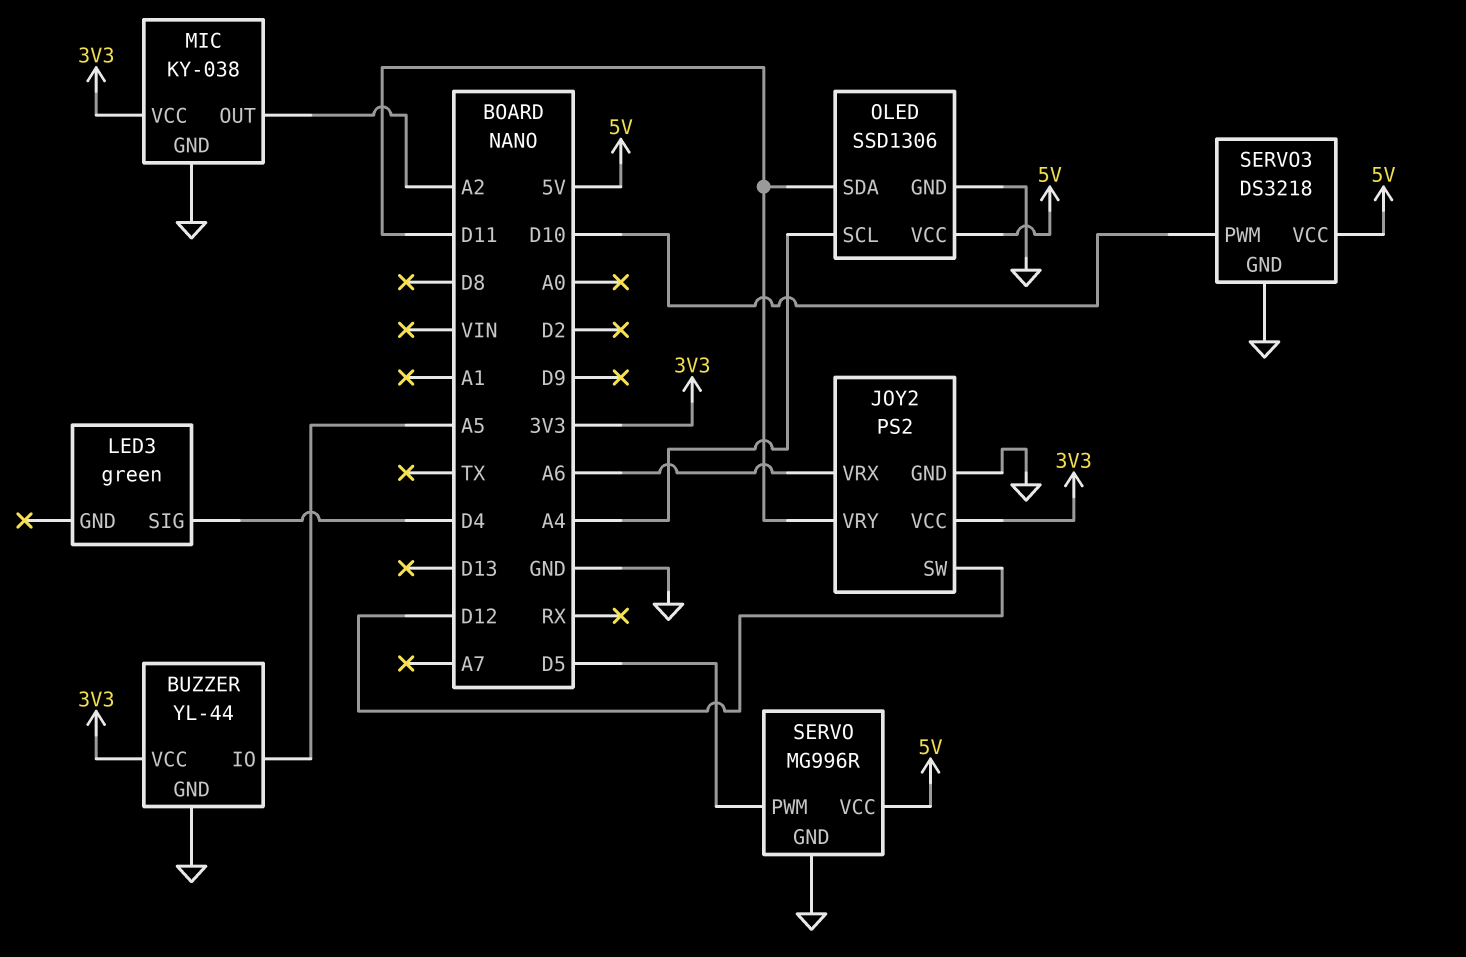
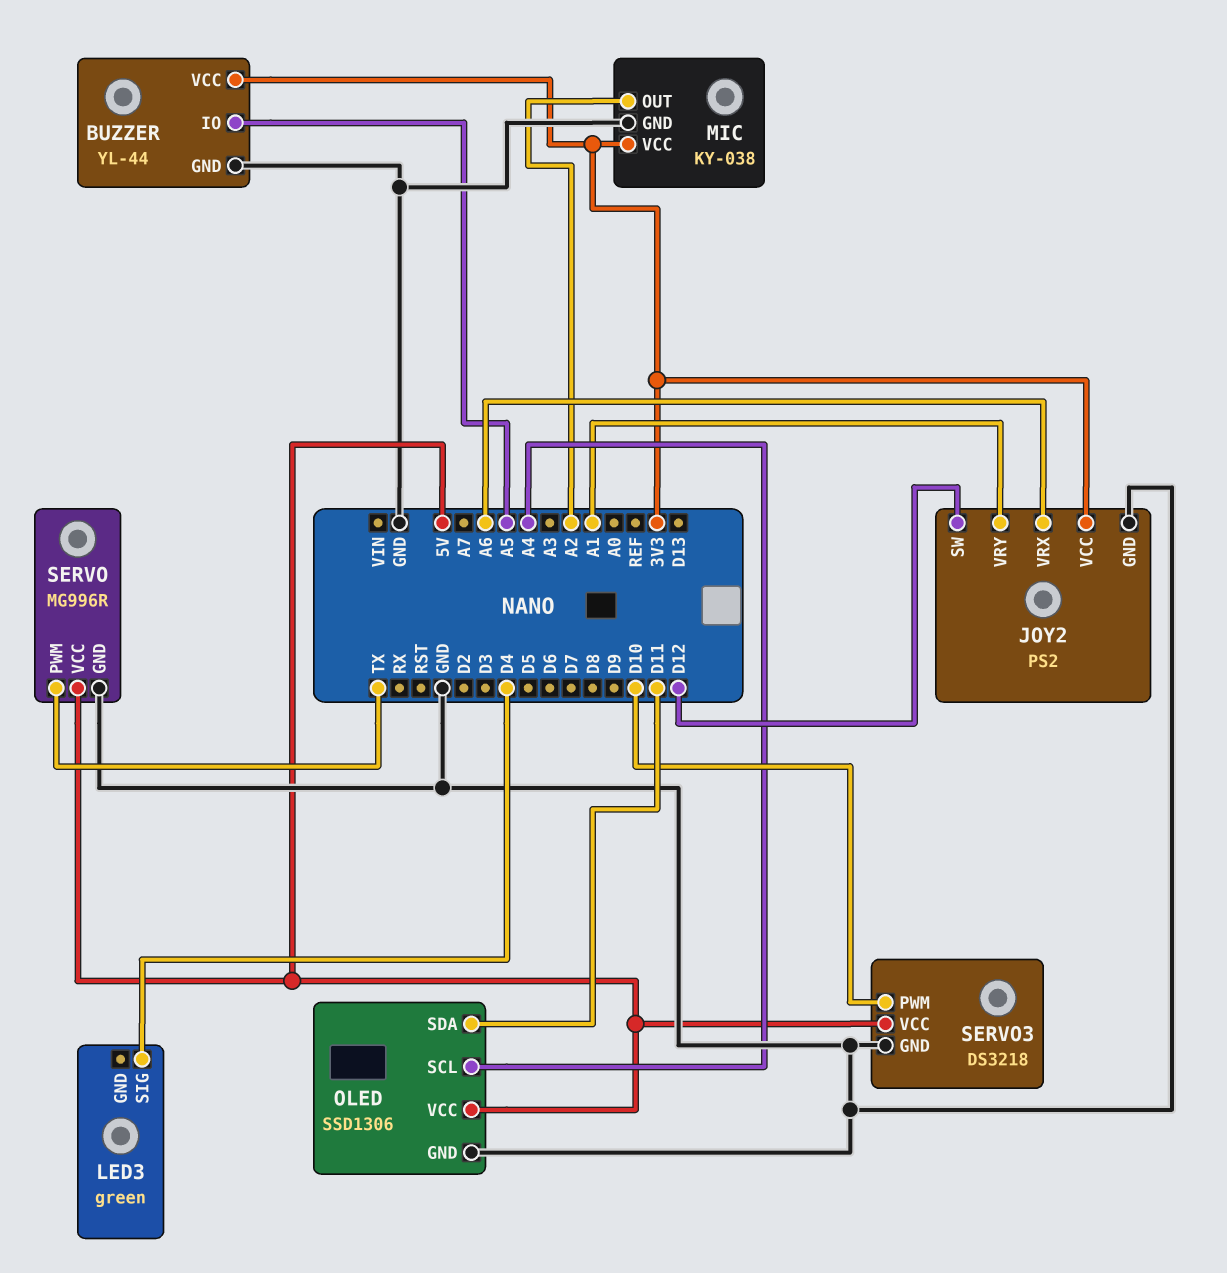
JOY2 pin VRY: D11 -> A1
SERVO pin PWM: D5 -> TX

